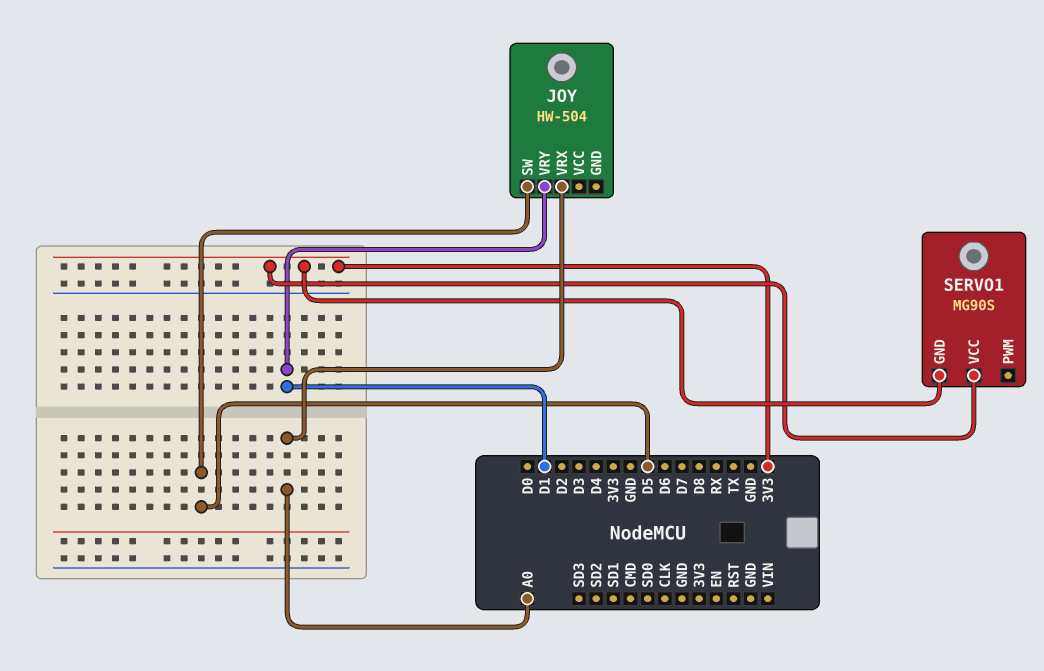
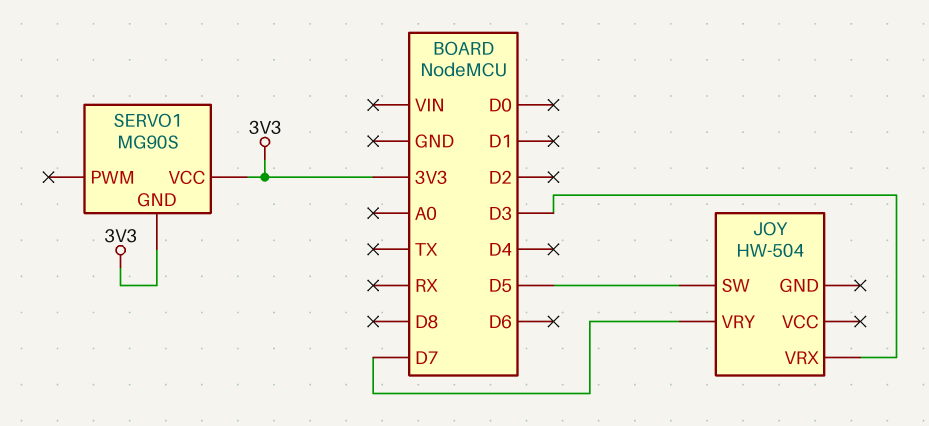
JOY pin VRX: A0 -> D3
JOY pin VRY: D1 -> D7

